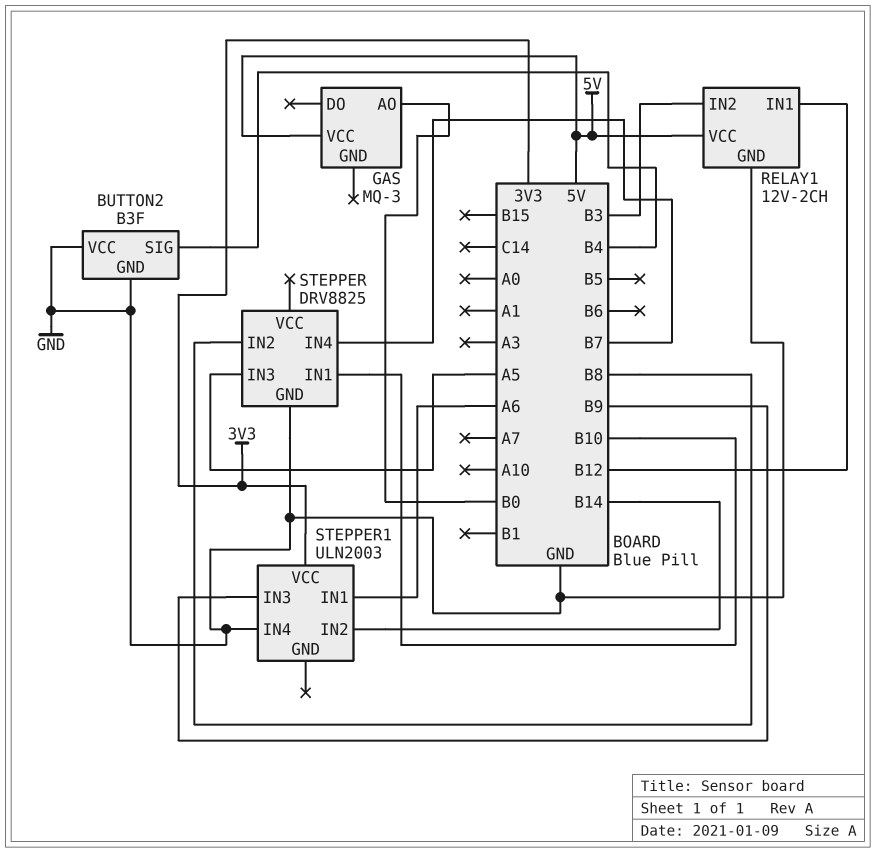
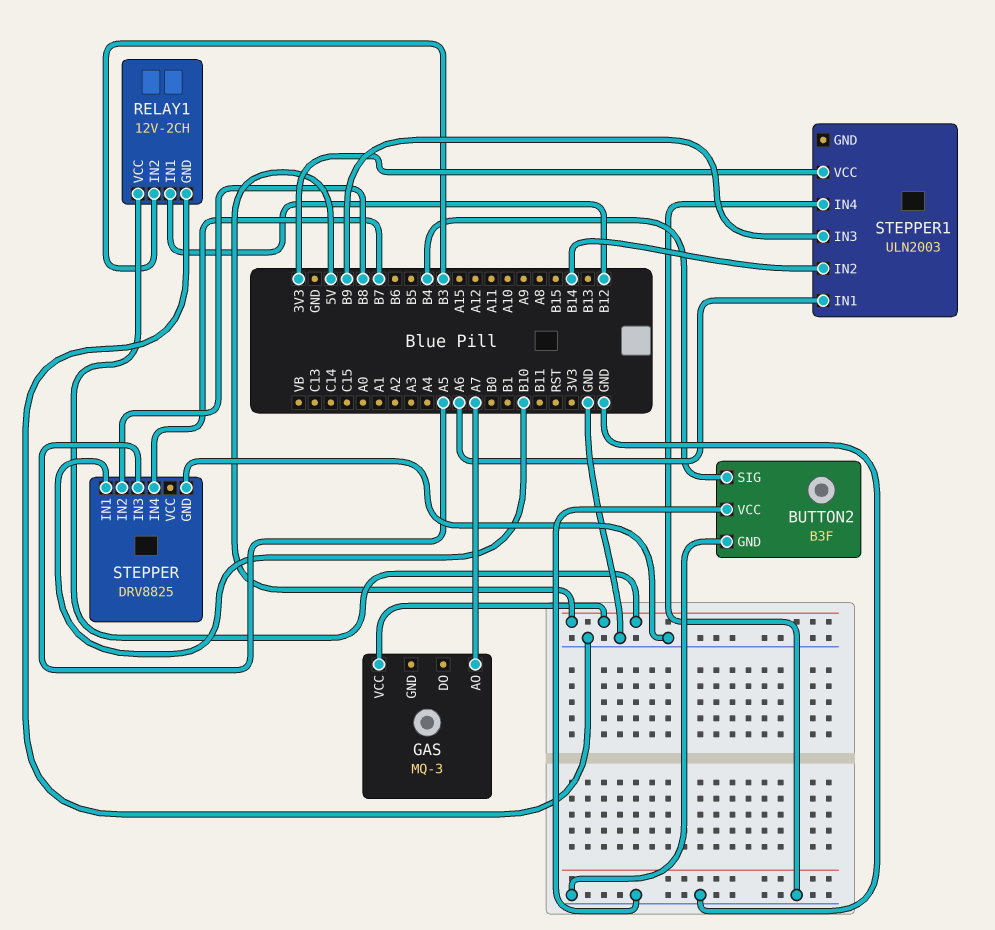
GAS pin AO: B0 -> A7

